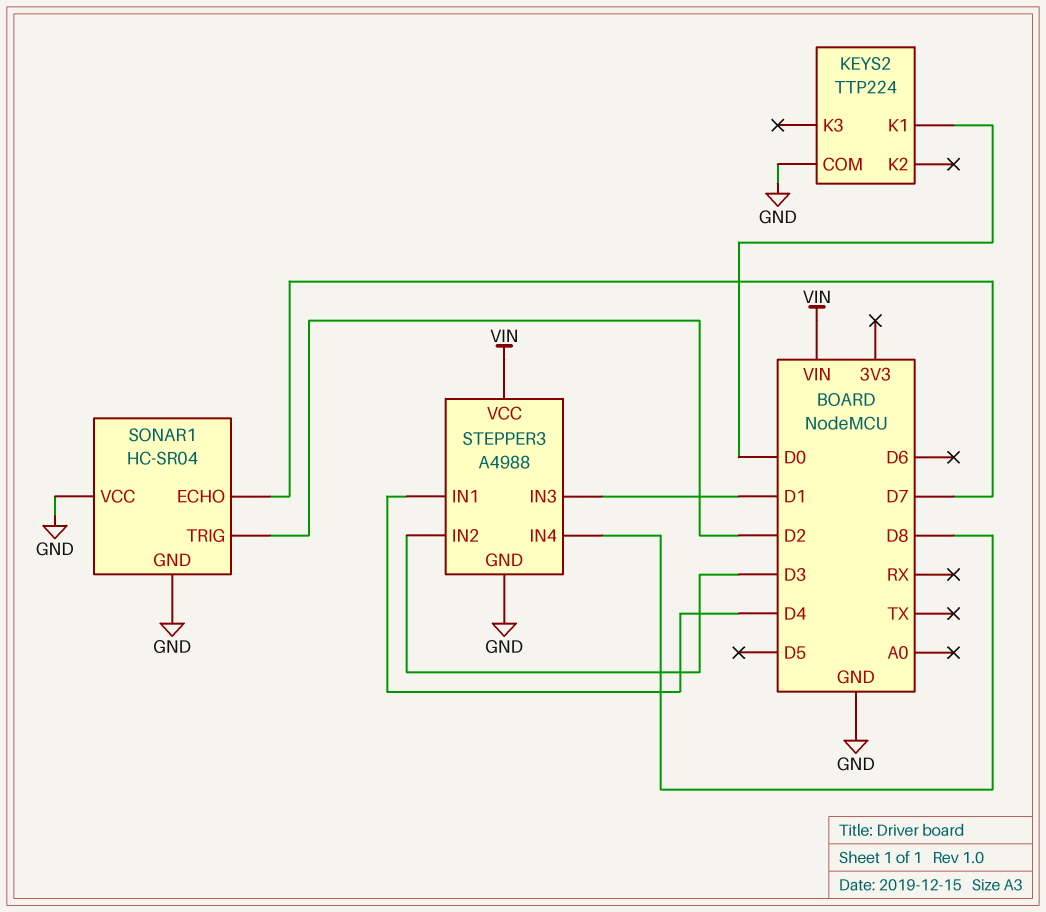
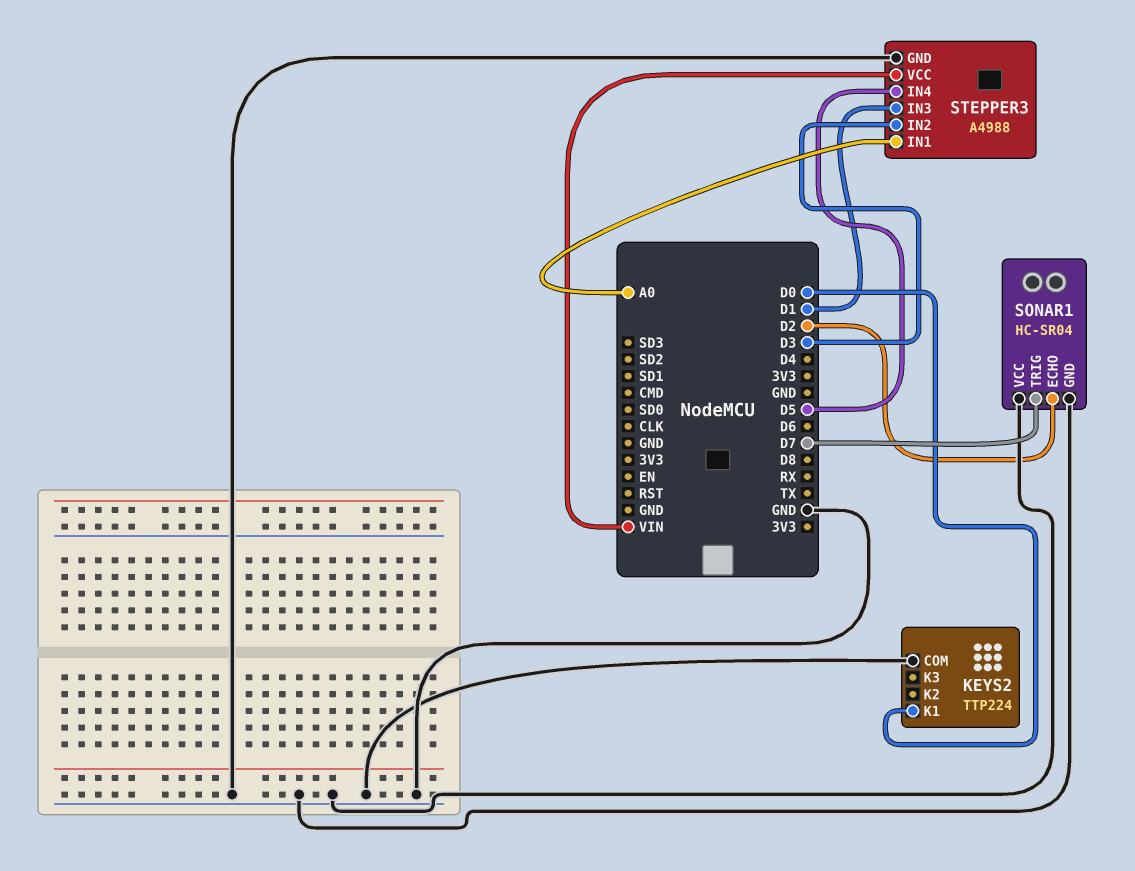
SONAR1 pin ECHO: D7 -> D2
SONAR1 pin TRIG: D2 -> D7
STEPPER3 pin IN1: D4 -> A0
STEPPER3 pin IN4: D8 -> D5

